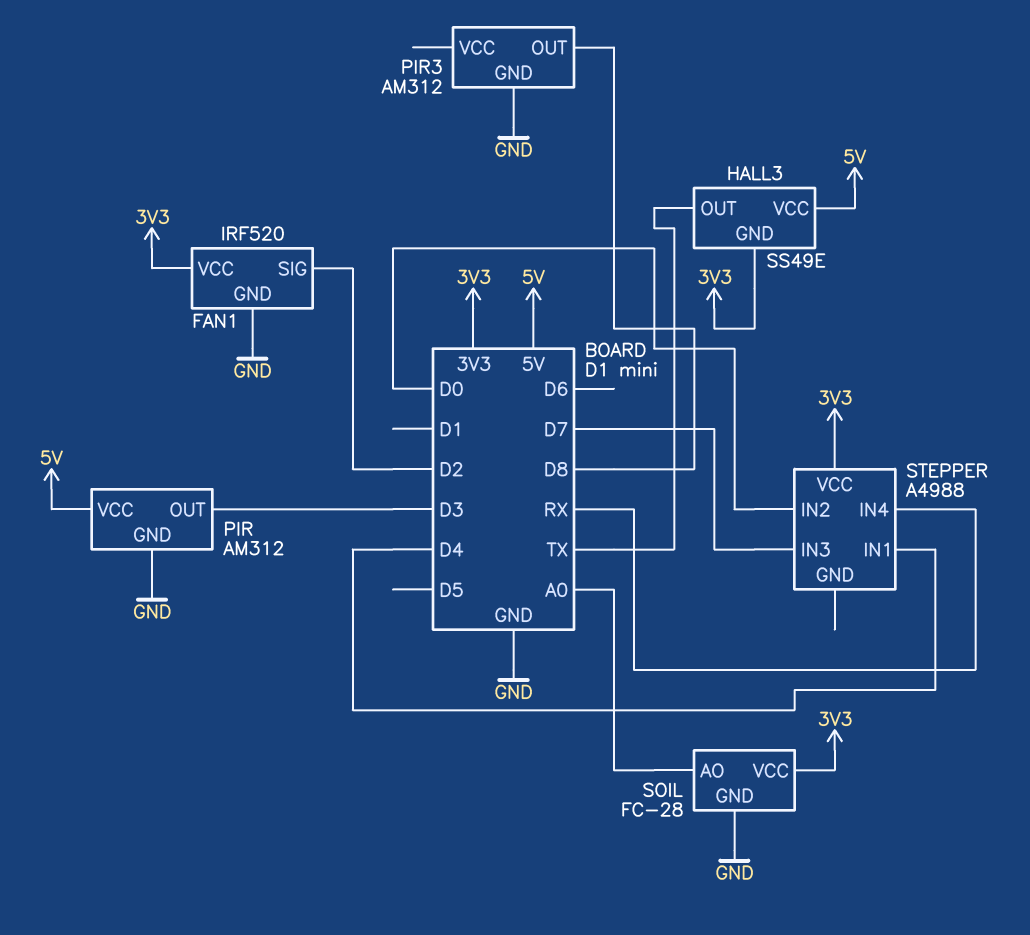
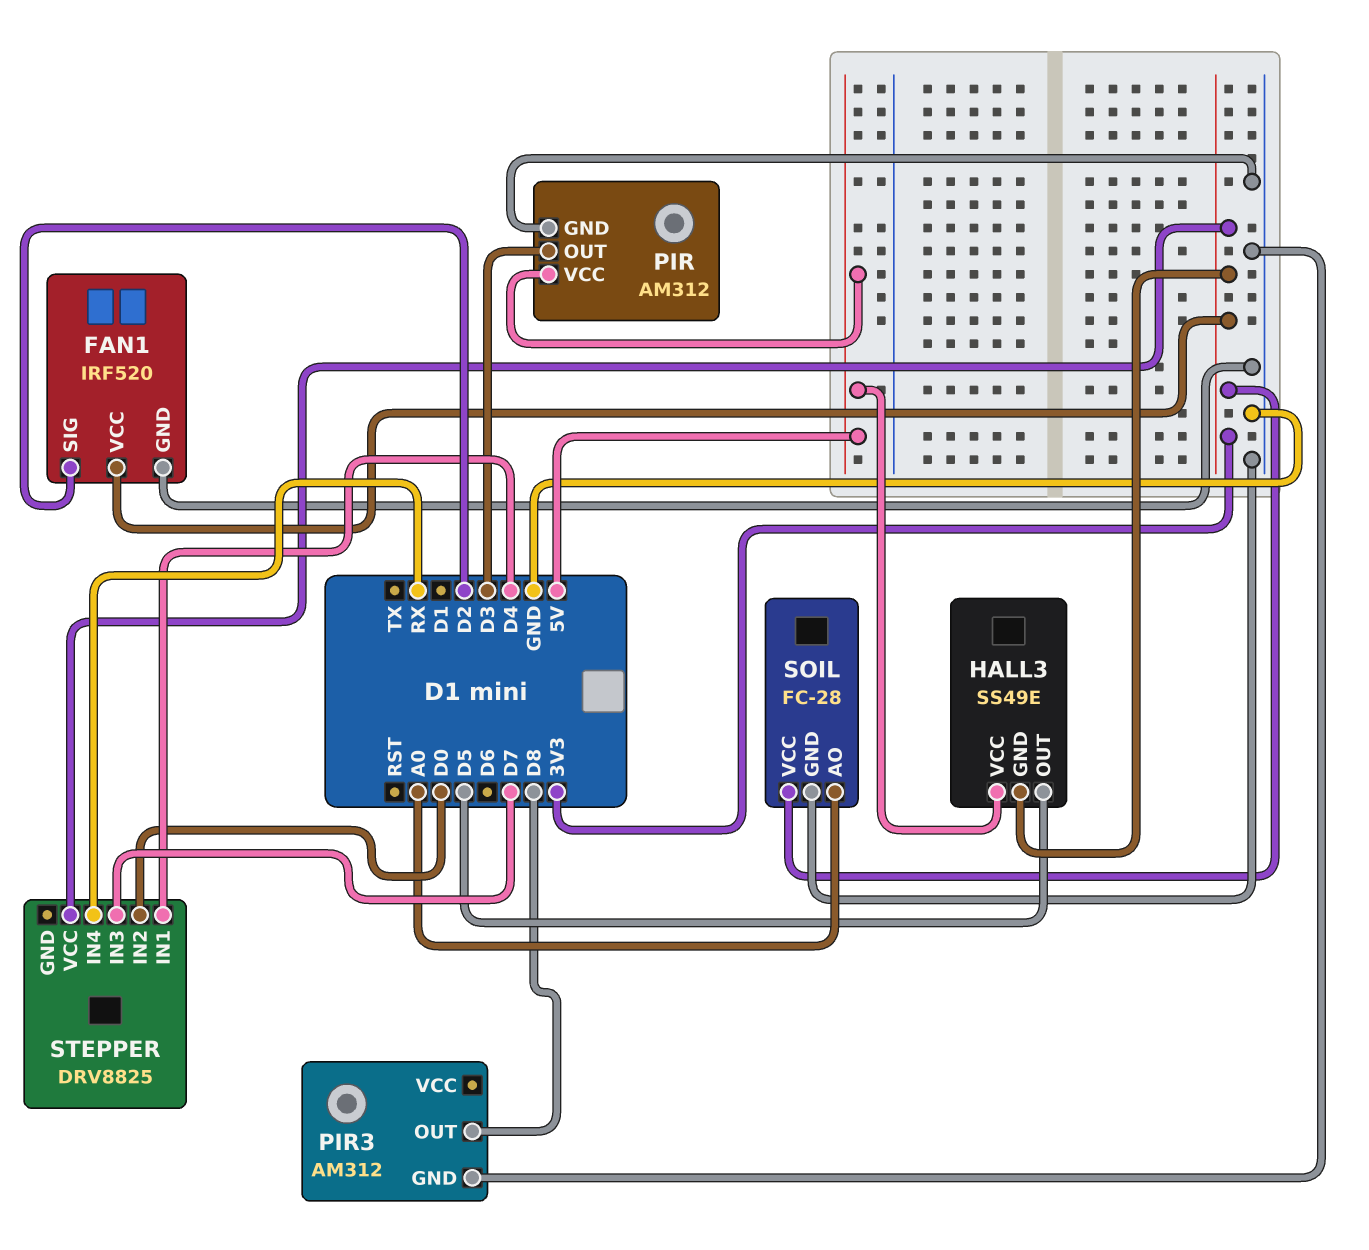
HALL3 pin OUT: TX -> D5
STEPPER: A4988 -> DRV8825

